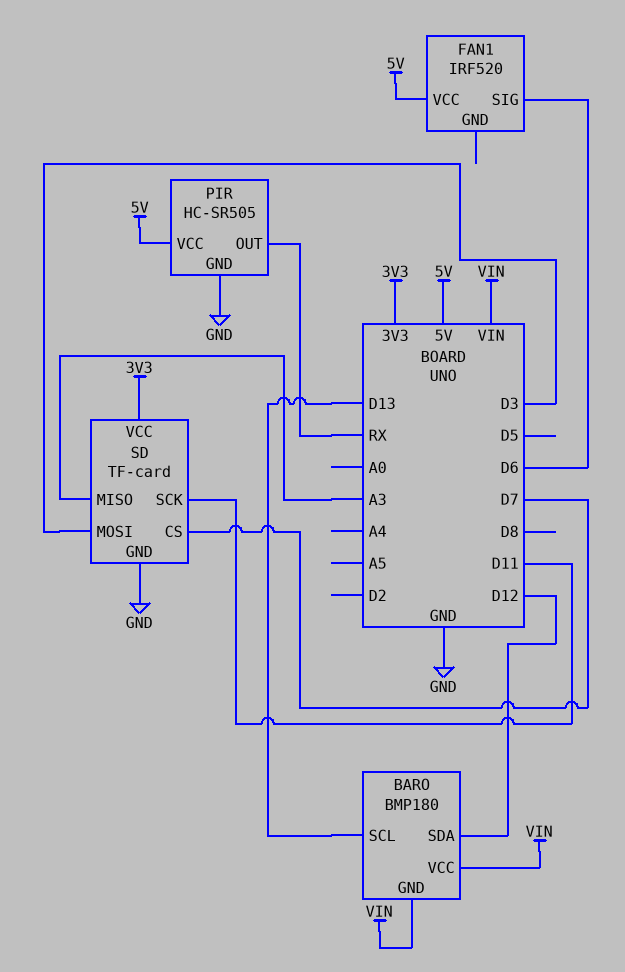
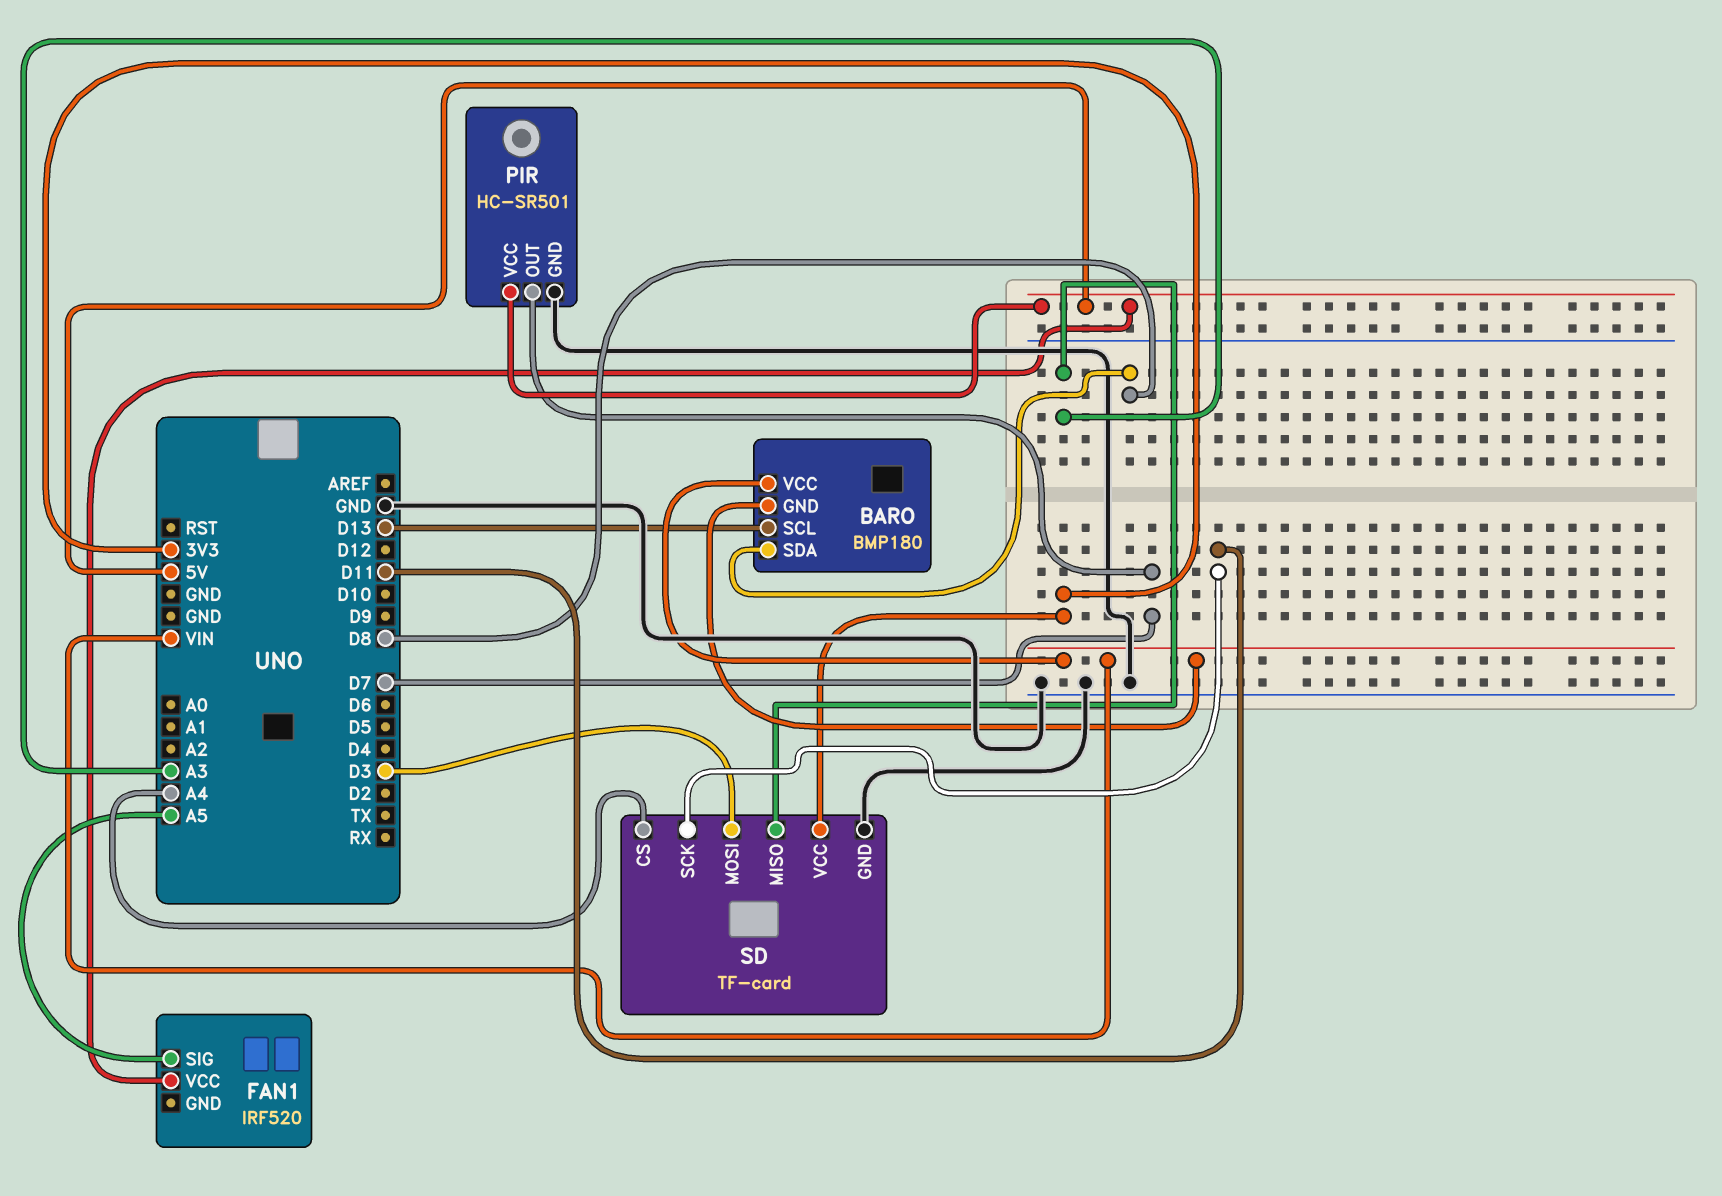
BARO pin SDA: D12 -> D8
FAN1 pin SIG: D6 -> A5
PIR: HC-SR505 -> HC-SR501
PIR pin OUT: RX -> D7
SD pin CS: D7 -> A4

